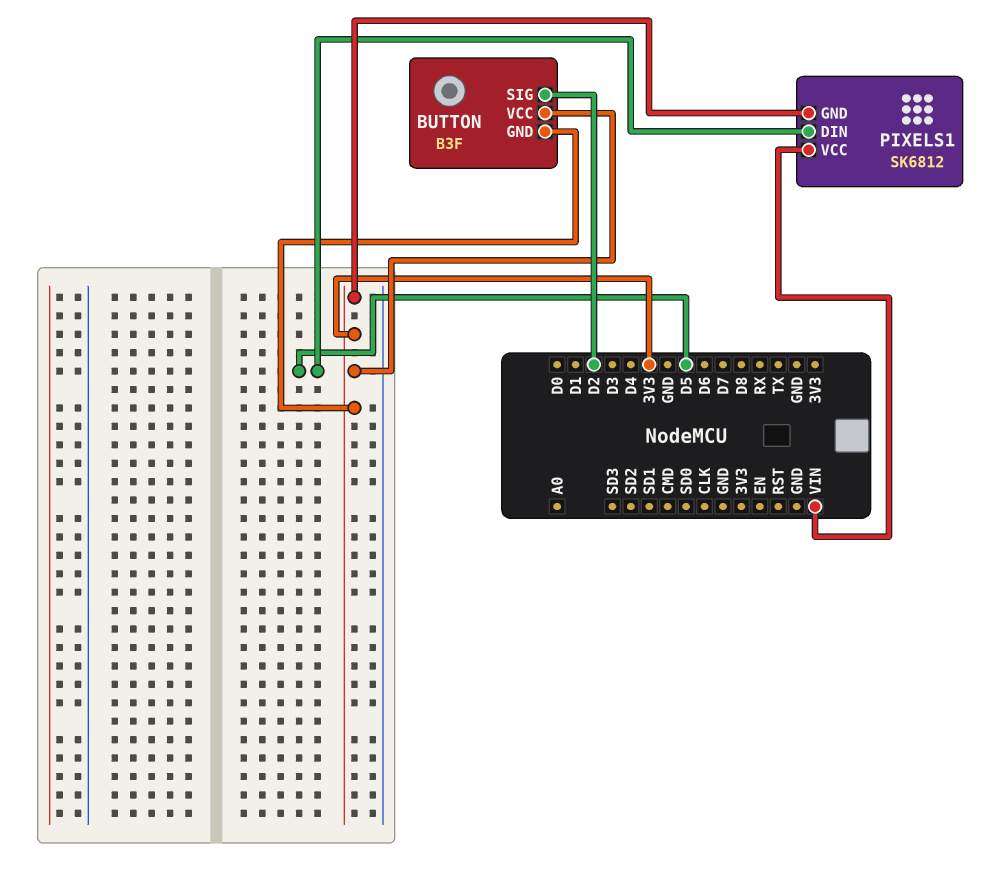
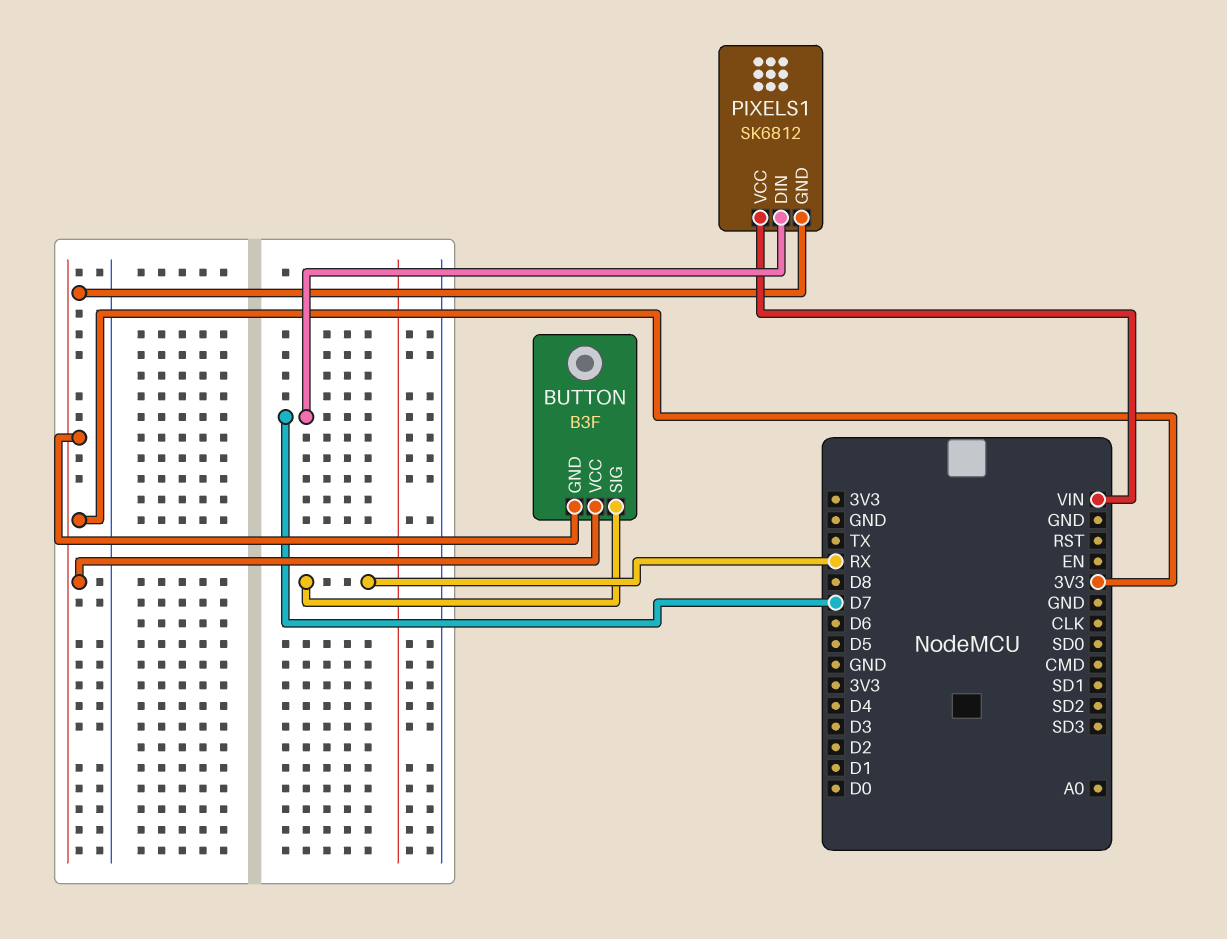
BUTTON pin SIG: D2 -> RX
PIXELS1 pin DIN: D5 -> D7

